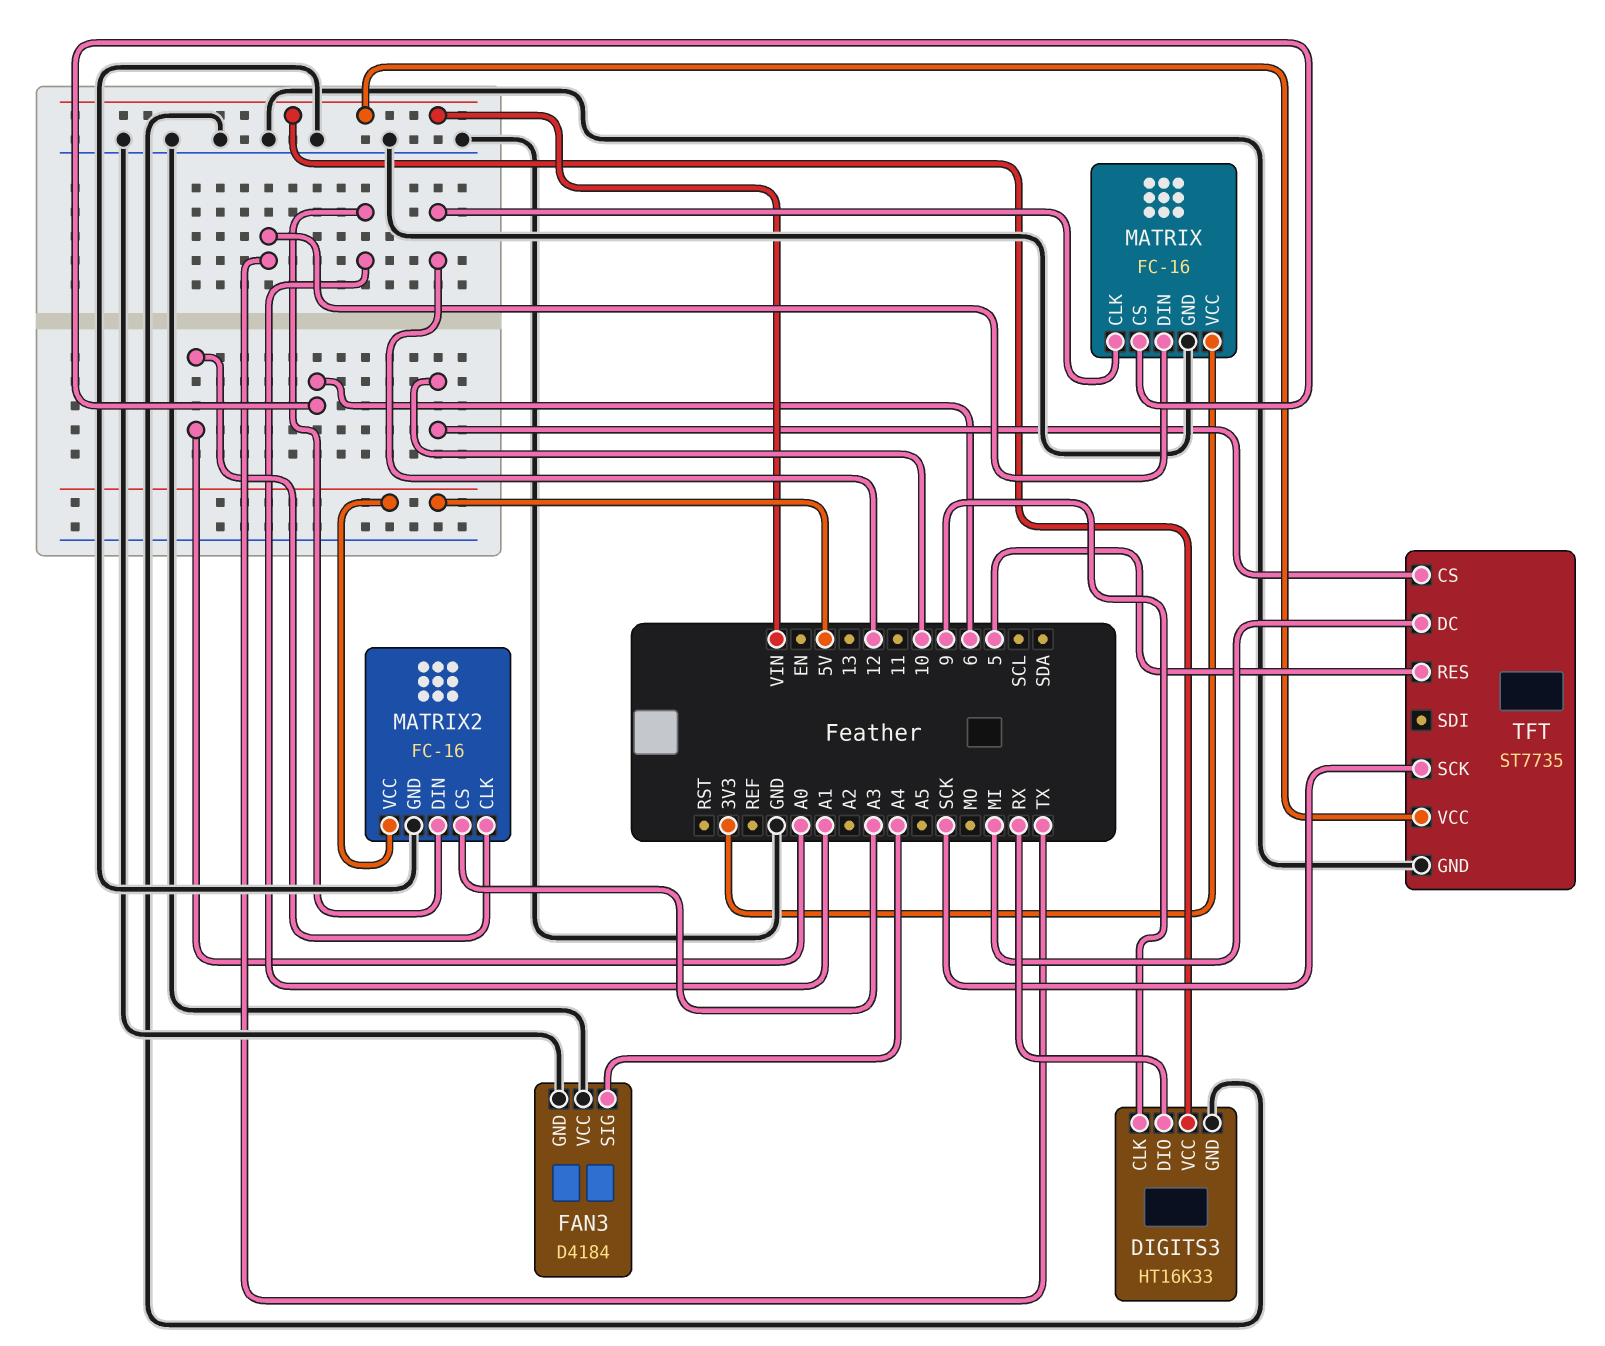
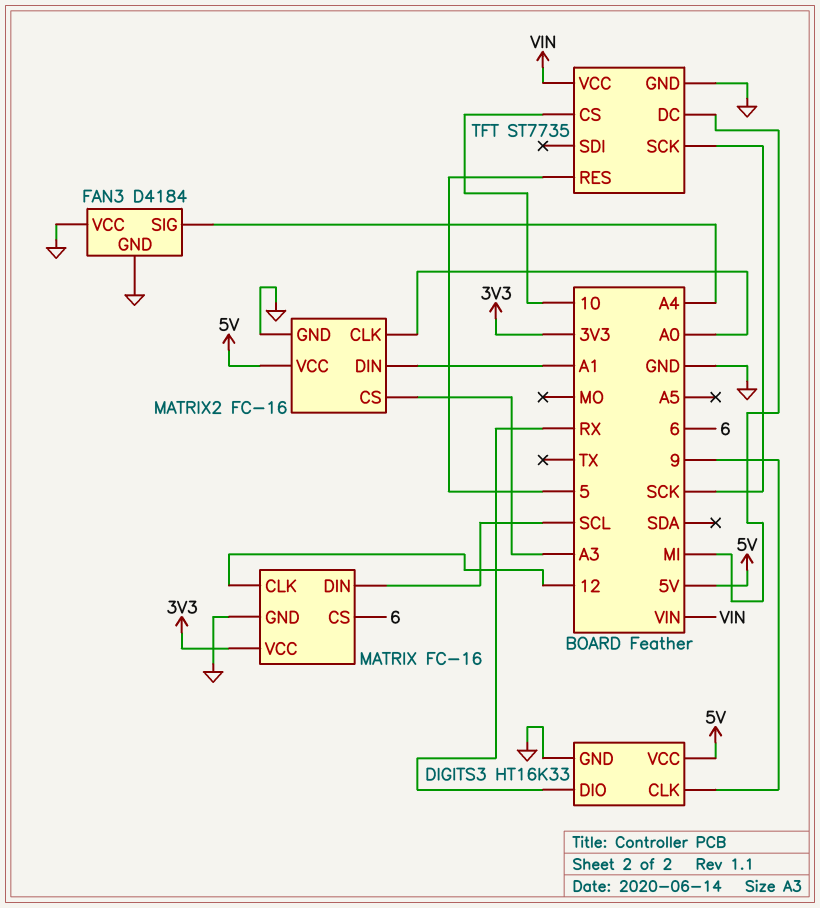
DIGITS3 pin VCC: VIN -> 5V
MATRIX pin DIN: TX -> SCL

